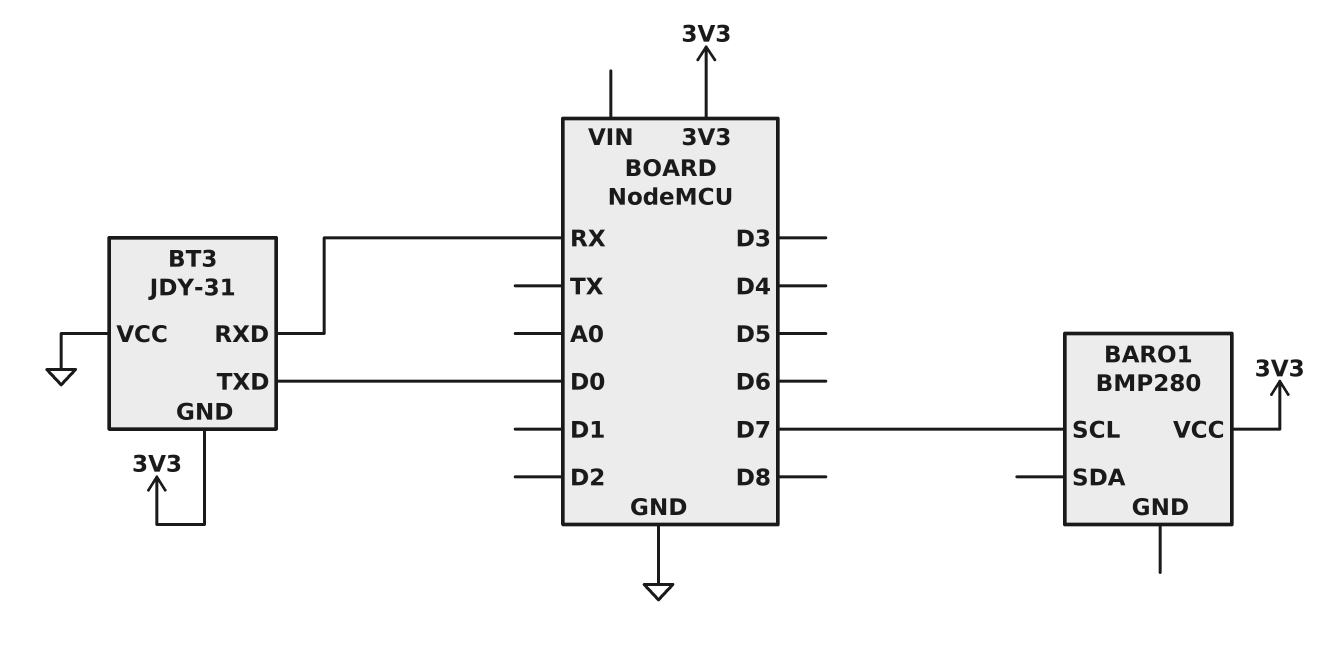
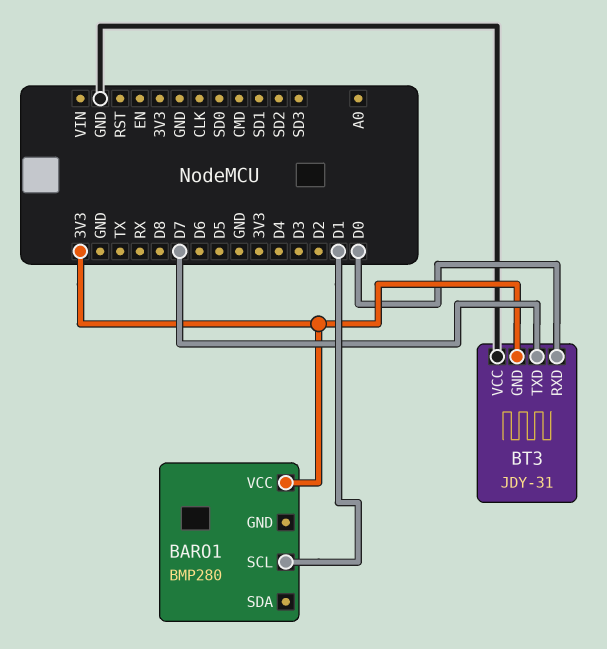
BARO1 pin SCL: D7 -> D1
BT3 pin RXD: RX -> D0
BT3 pin TXD: D0 -> D7

